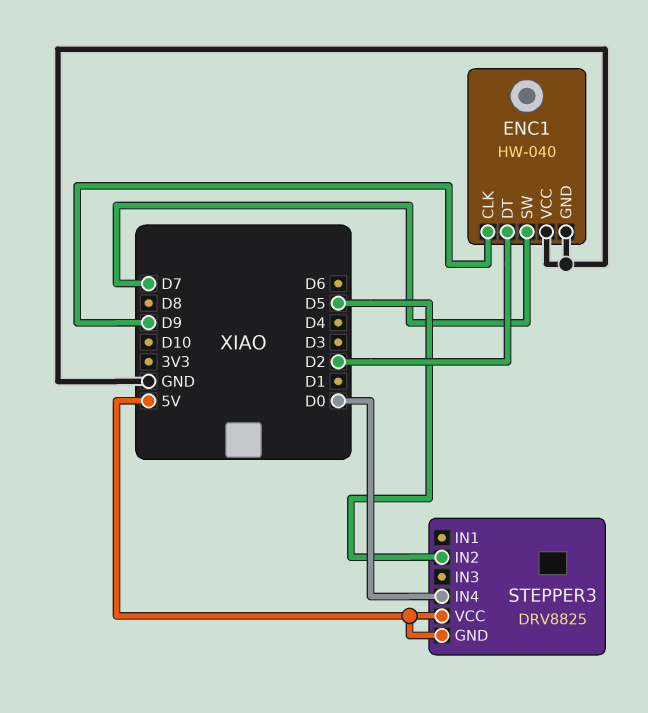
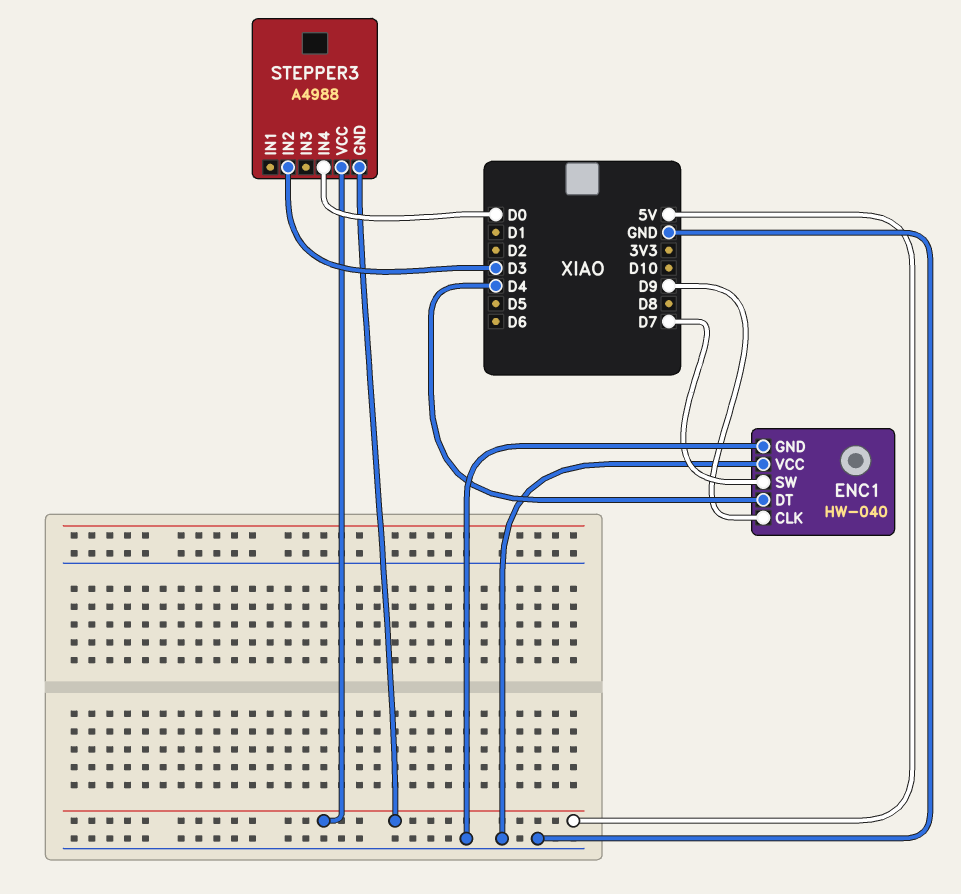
ENC1 pin DT: D2 -> D4
STEPPER3: DRV8825 -> A4988
STEPPER3 pin IN2: D5 -> D3

